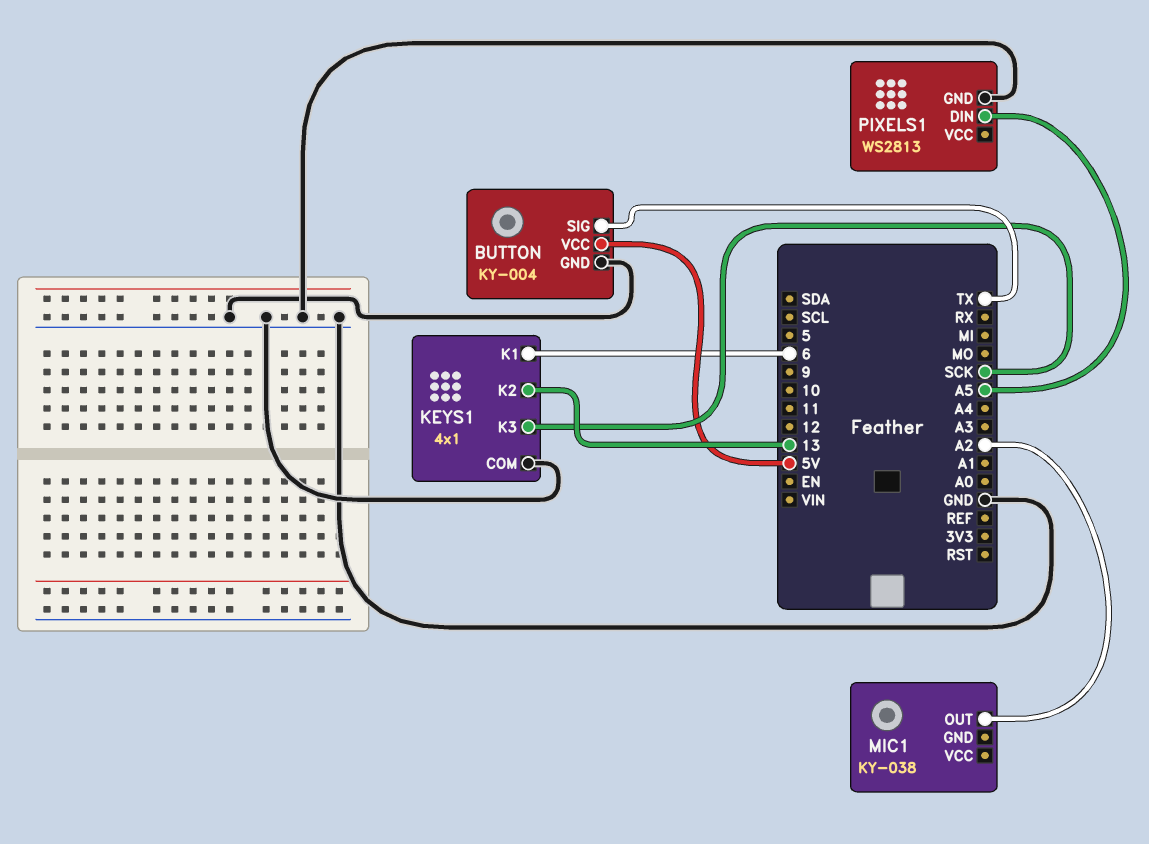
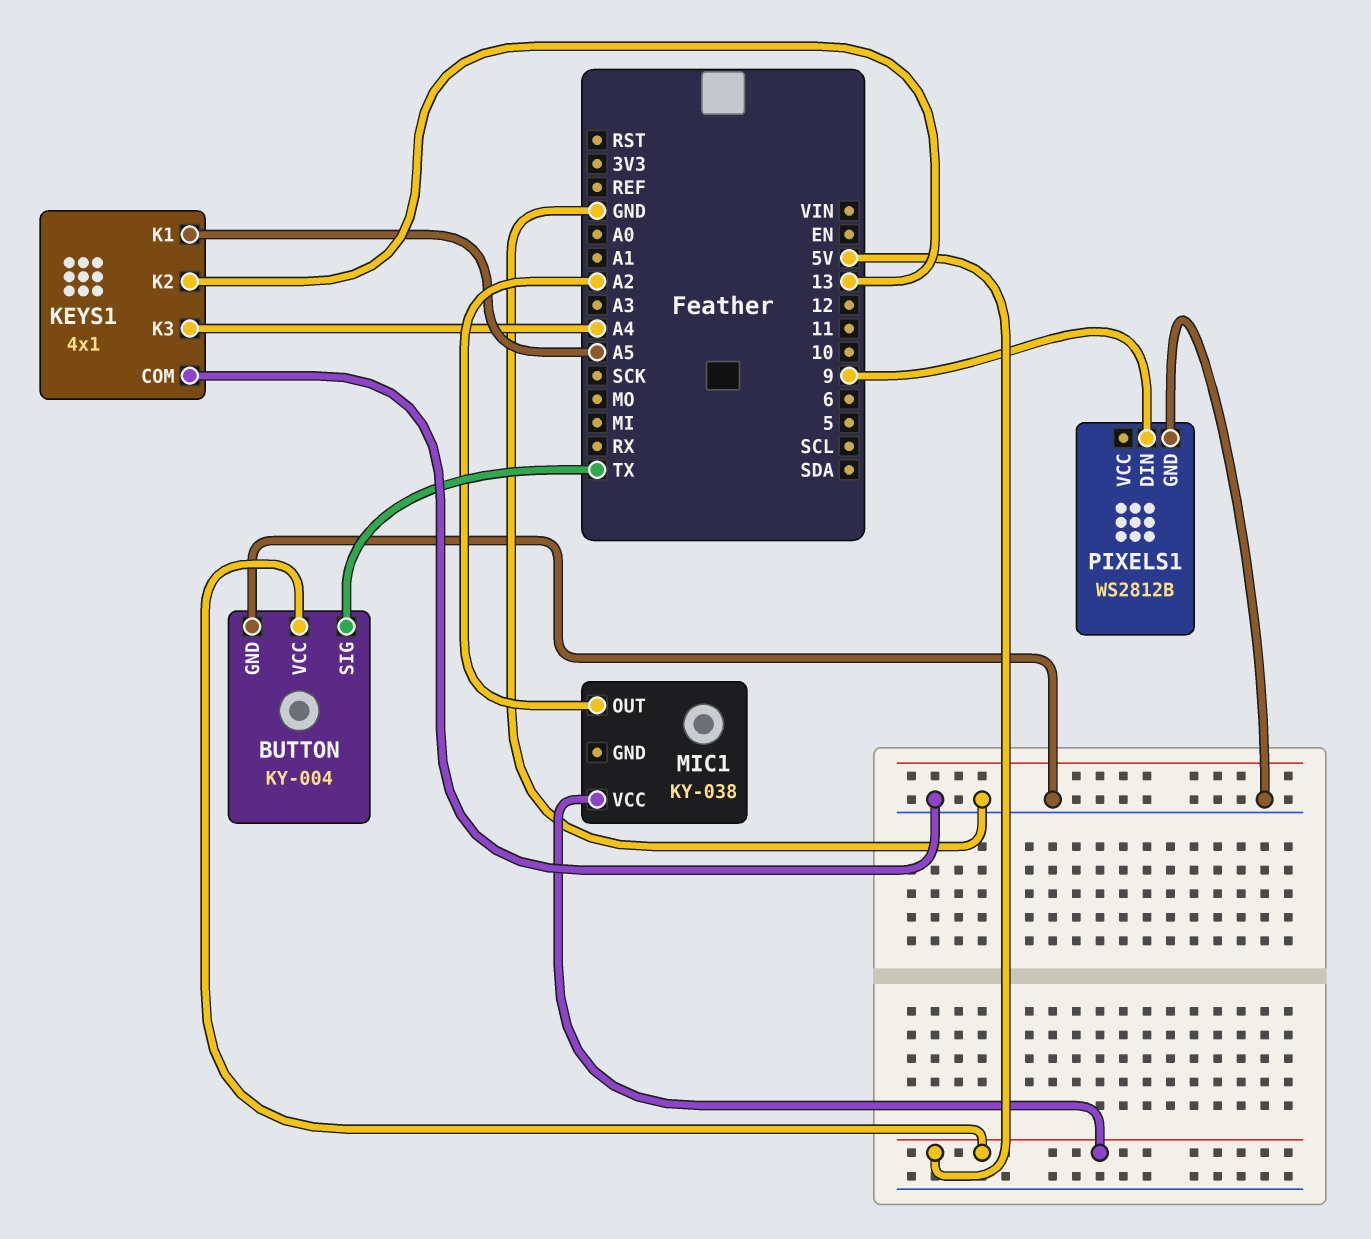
KEYS1 pin K1: 6 -> A5
KEYS1 pin K3: SCK -> A4
MIC1 pin VCC: none -> 5V
PIXELS1: WS2813 -> WS2812B
PIXELS1 pin DIN: A5 -> 9

